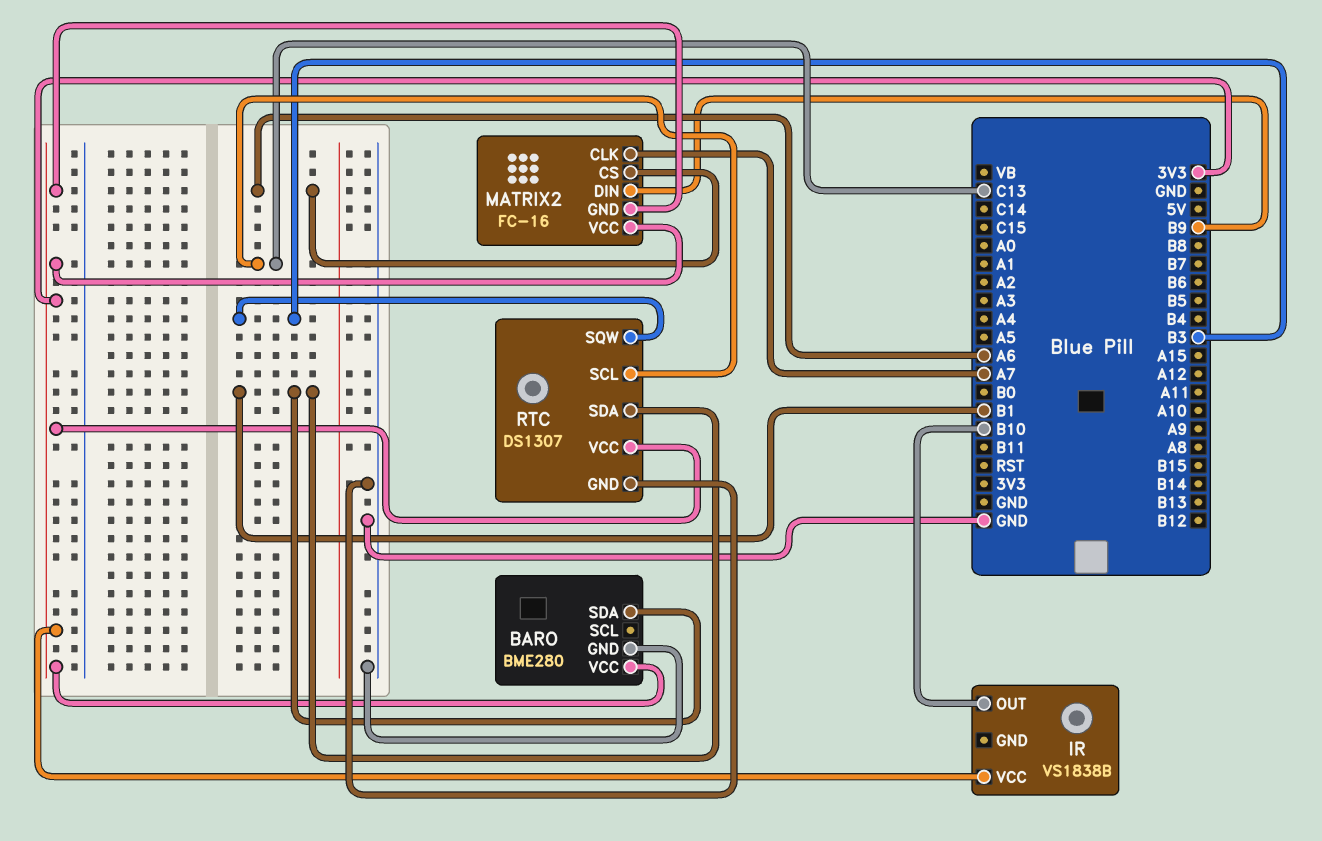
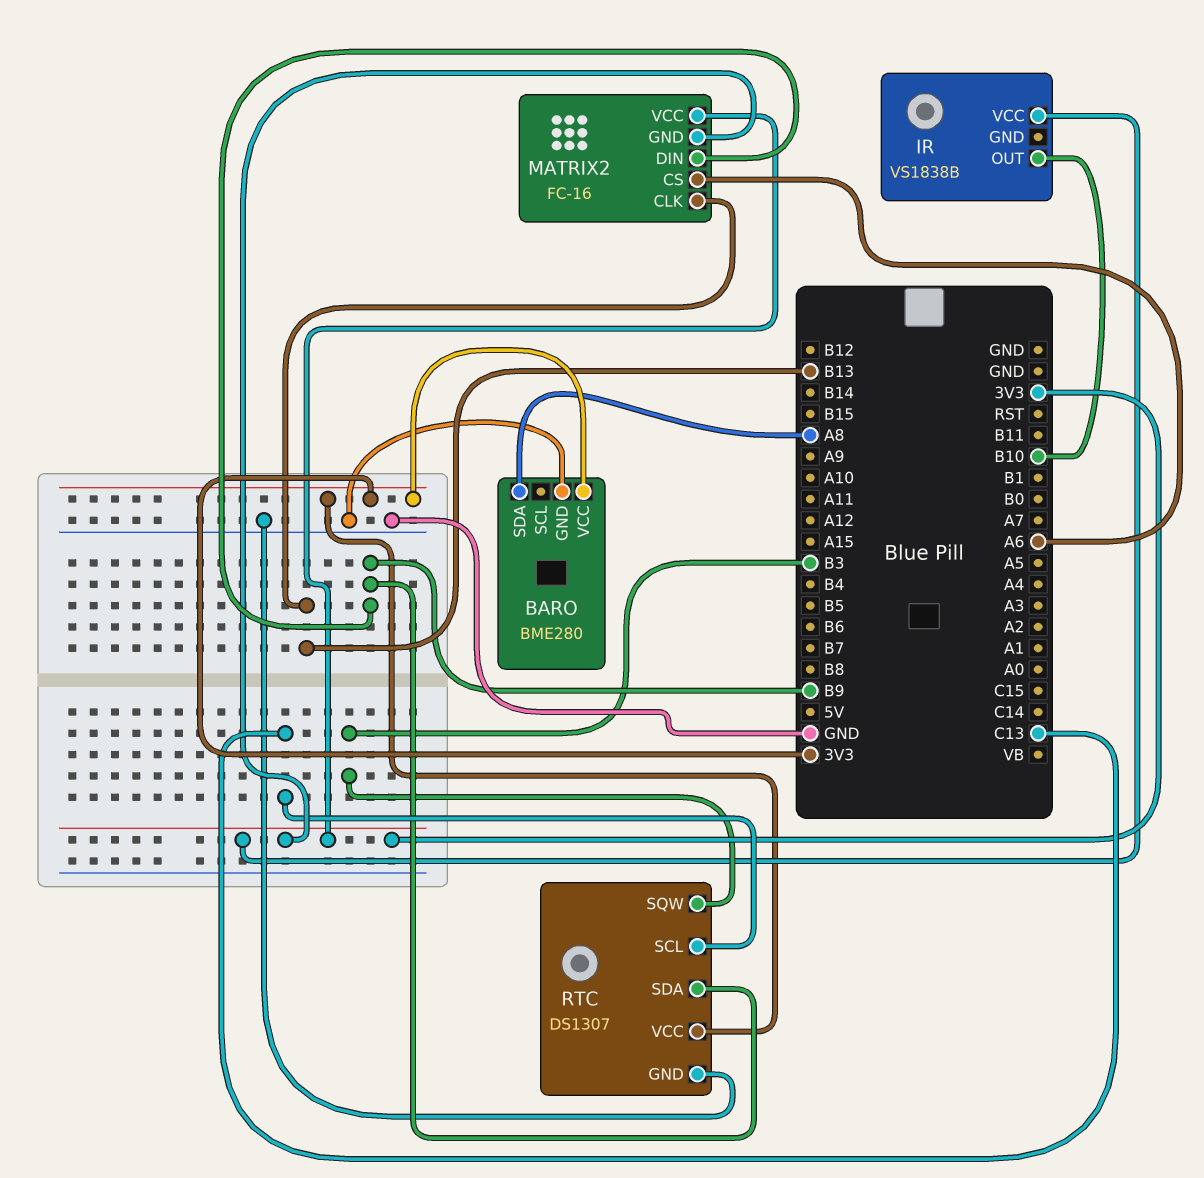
BARO pin SDA: B1 -> A8
MATRIX2 pin CLK: A7 -> B13
RTC pin SDA: B1 -> B9

